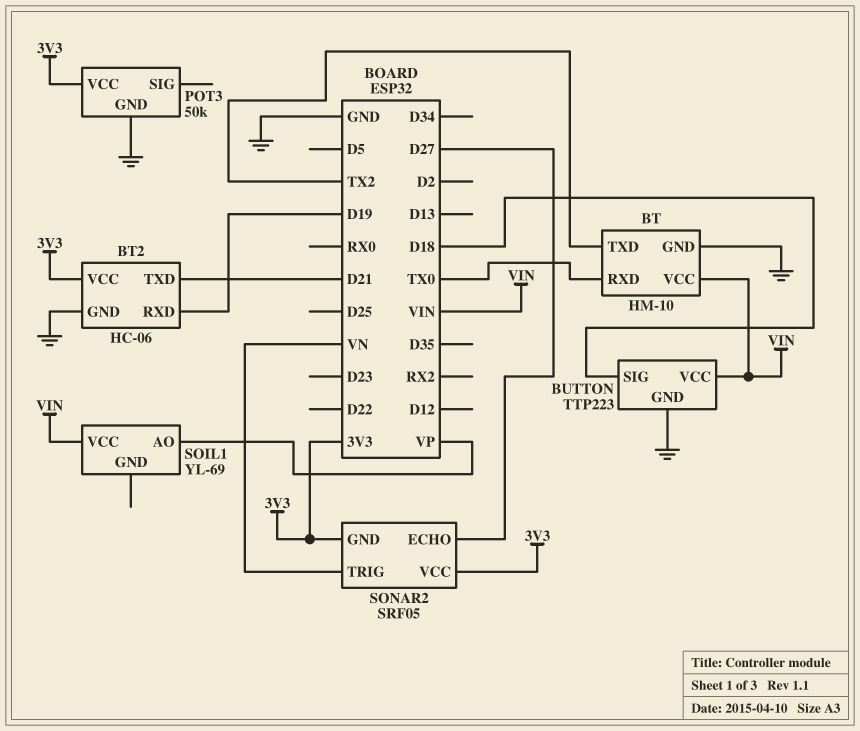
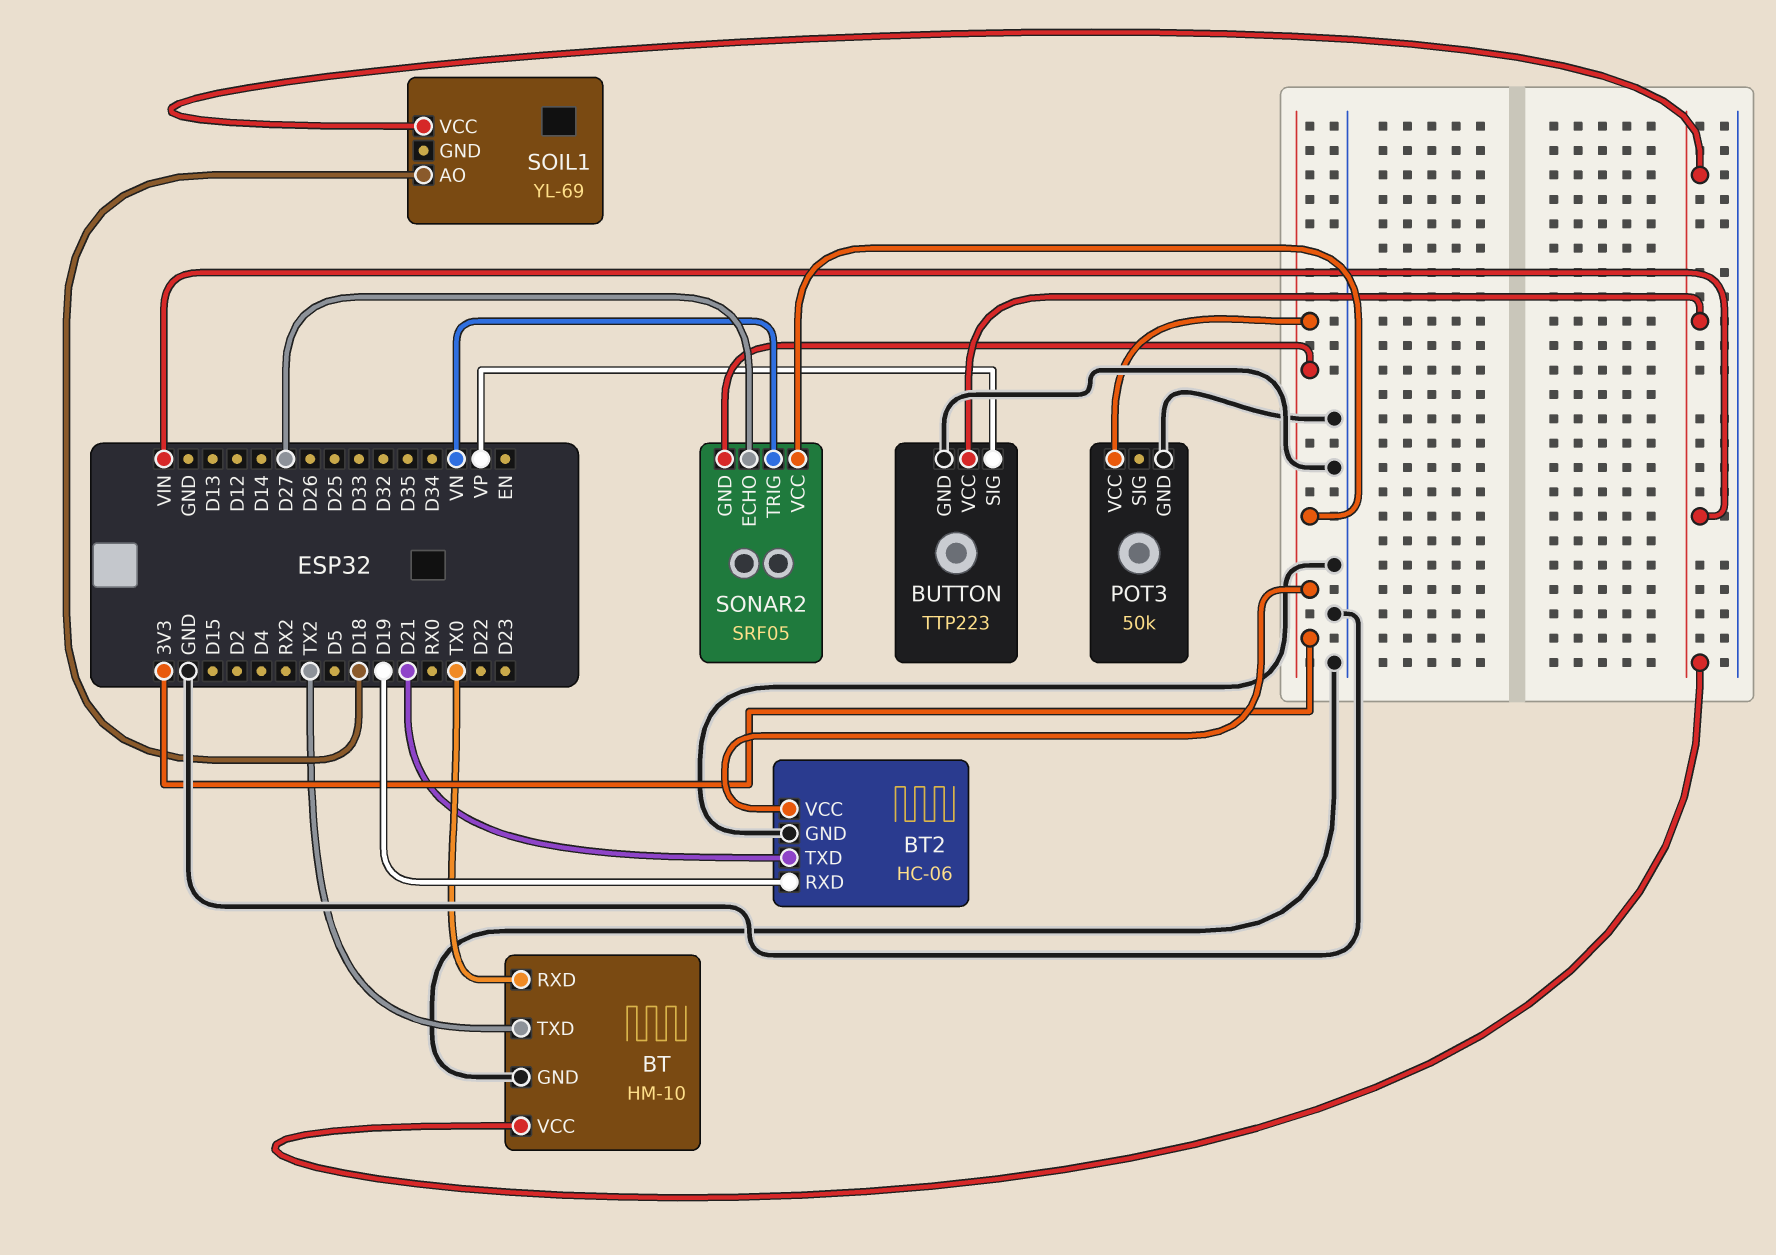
BUTTON pin SIG: D18 -> VP
SOIL1 pin AO: VP -> D18

